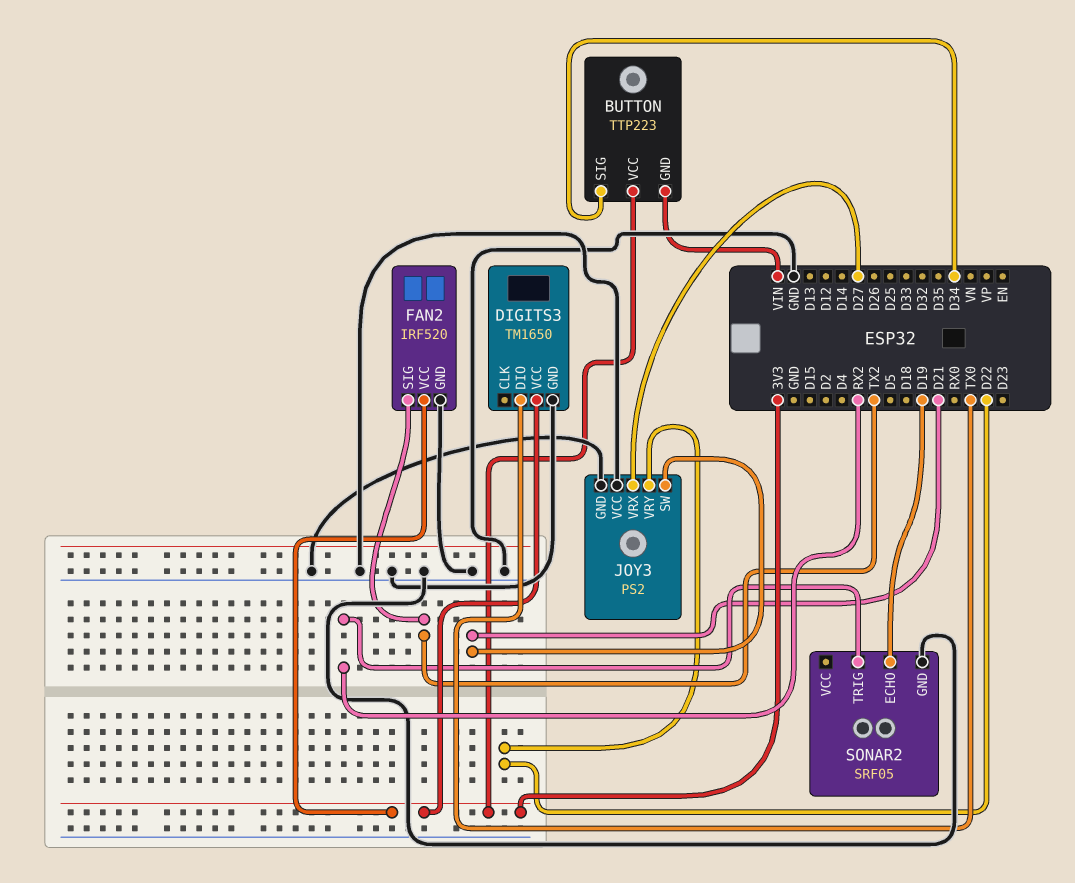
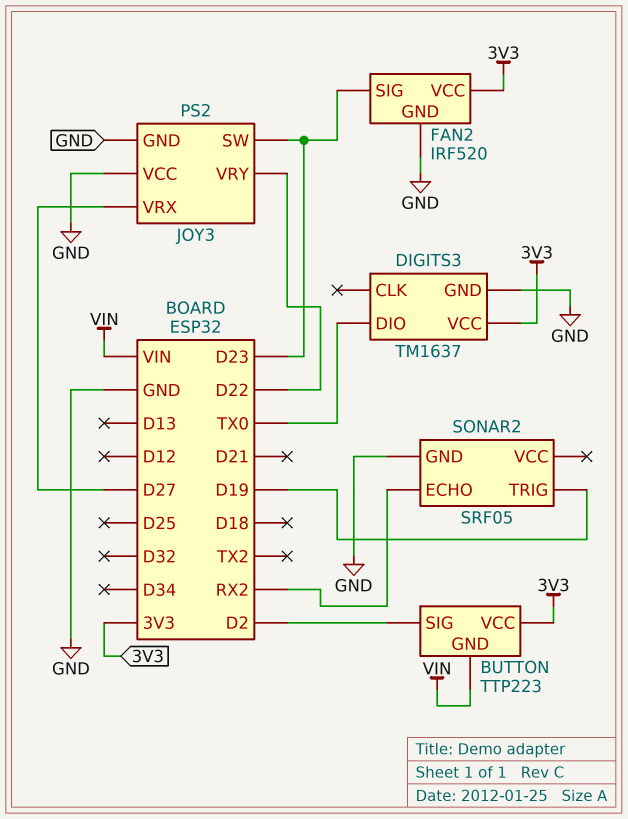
BUTTON pin SIG: D34 -> D2
DIGITS3: TM1650 -> TM1637
FAN2 pin SIG: TX2 -> D23
JOY3 pin SW: D21 -> D23
SONAR2 pin ECHO: D19 -> RX2
SONAR2 pin TRIG: RX2 -> D19

